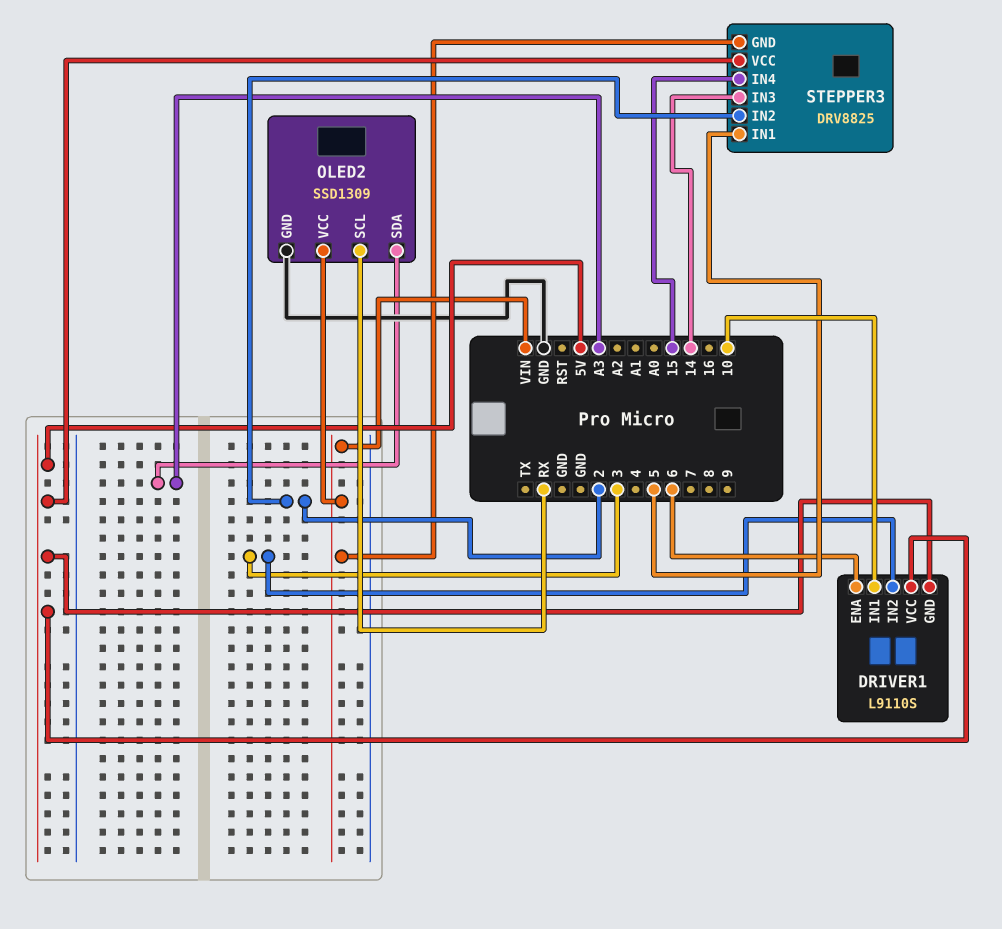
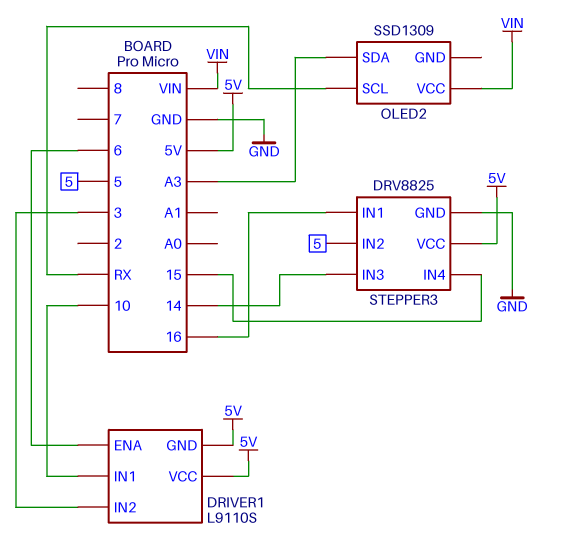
OLED2 pin GND: GND -> none
STEPPER3 pin GND: VIN -> GND
STEPPER3 pin IN1: 5 -> 16
STEPPER3 pin IN2: 2 -> 5

